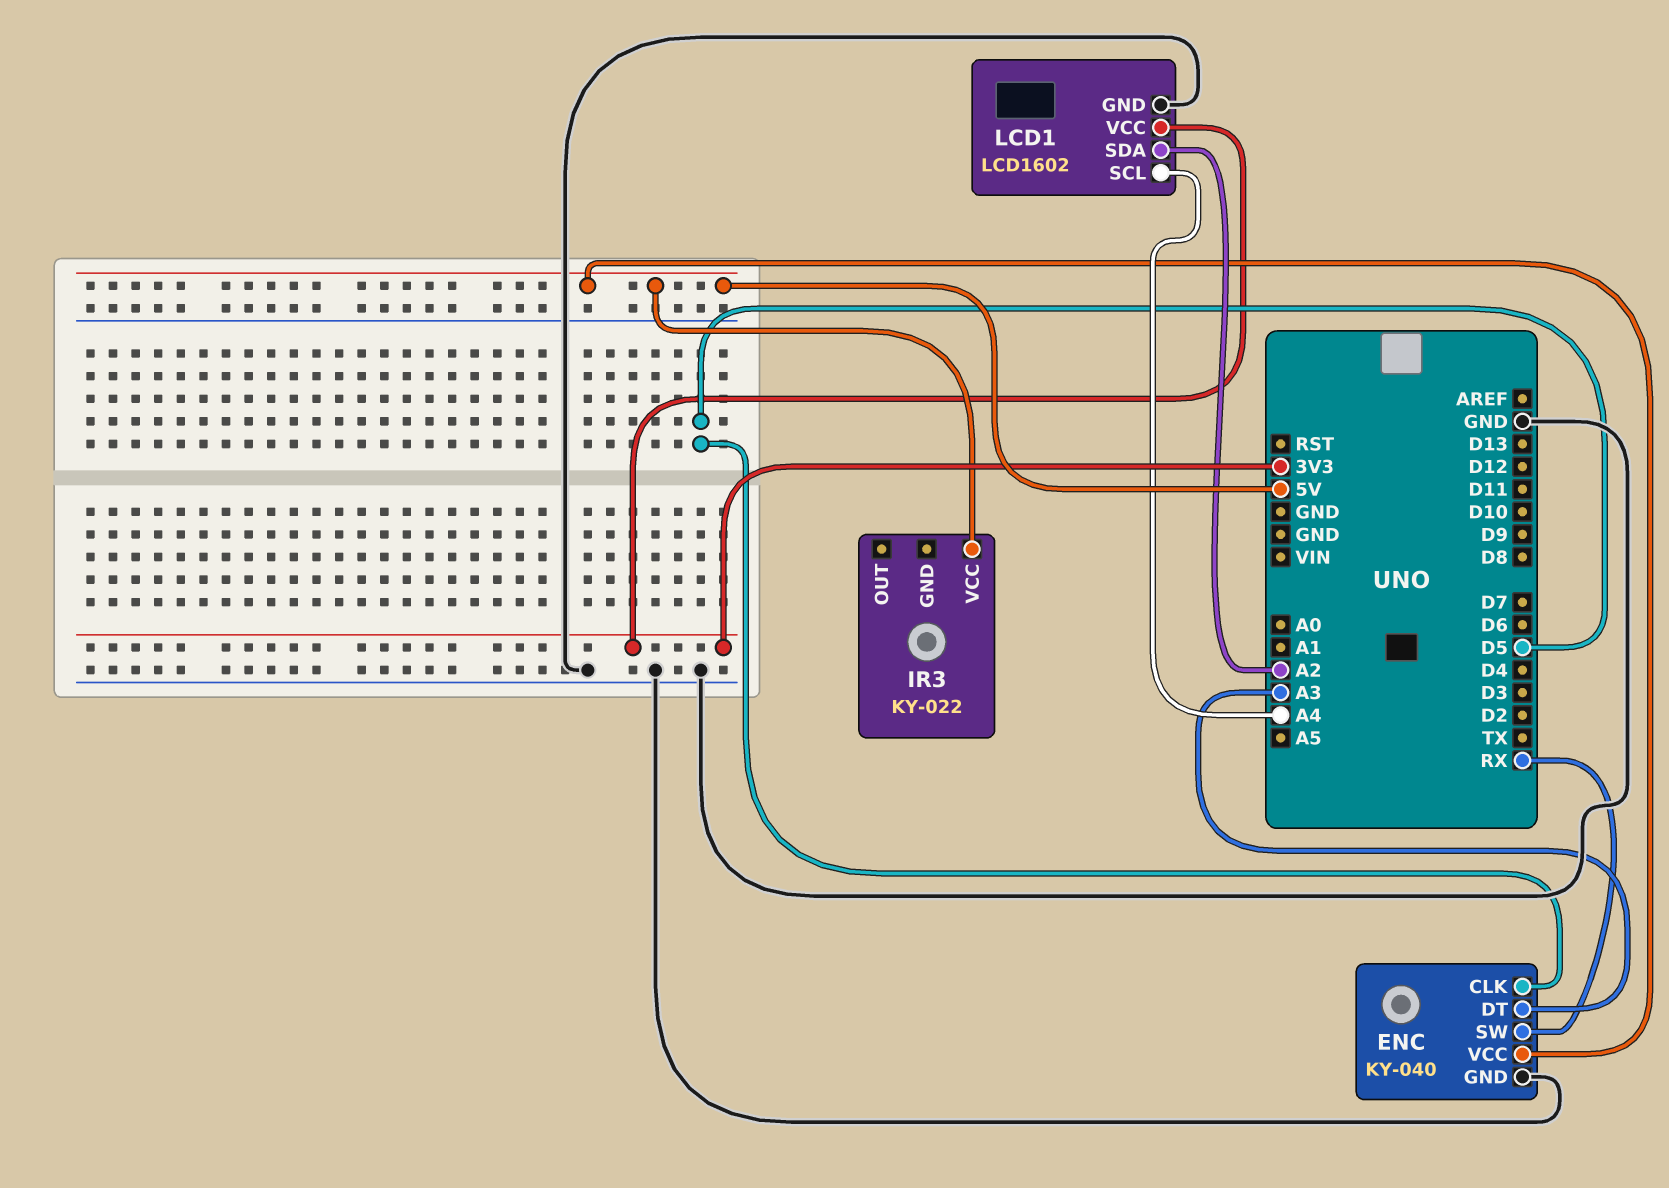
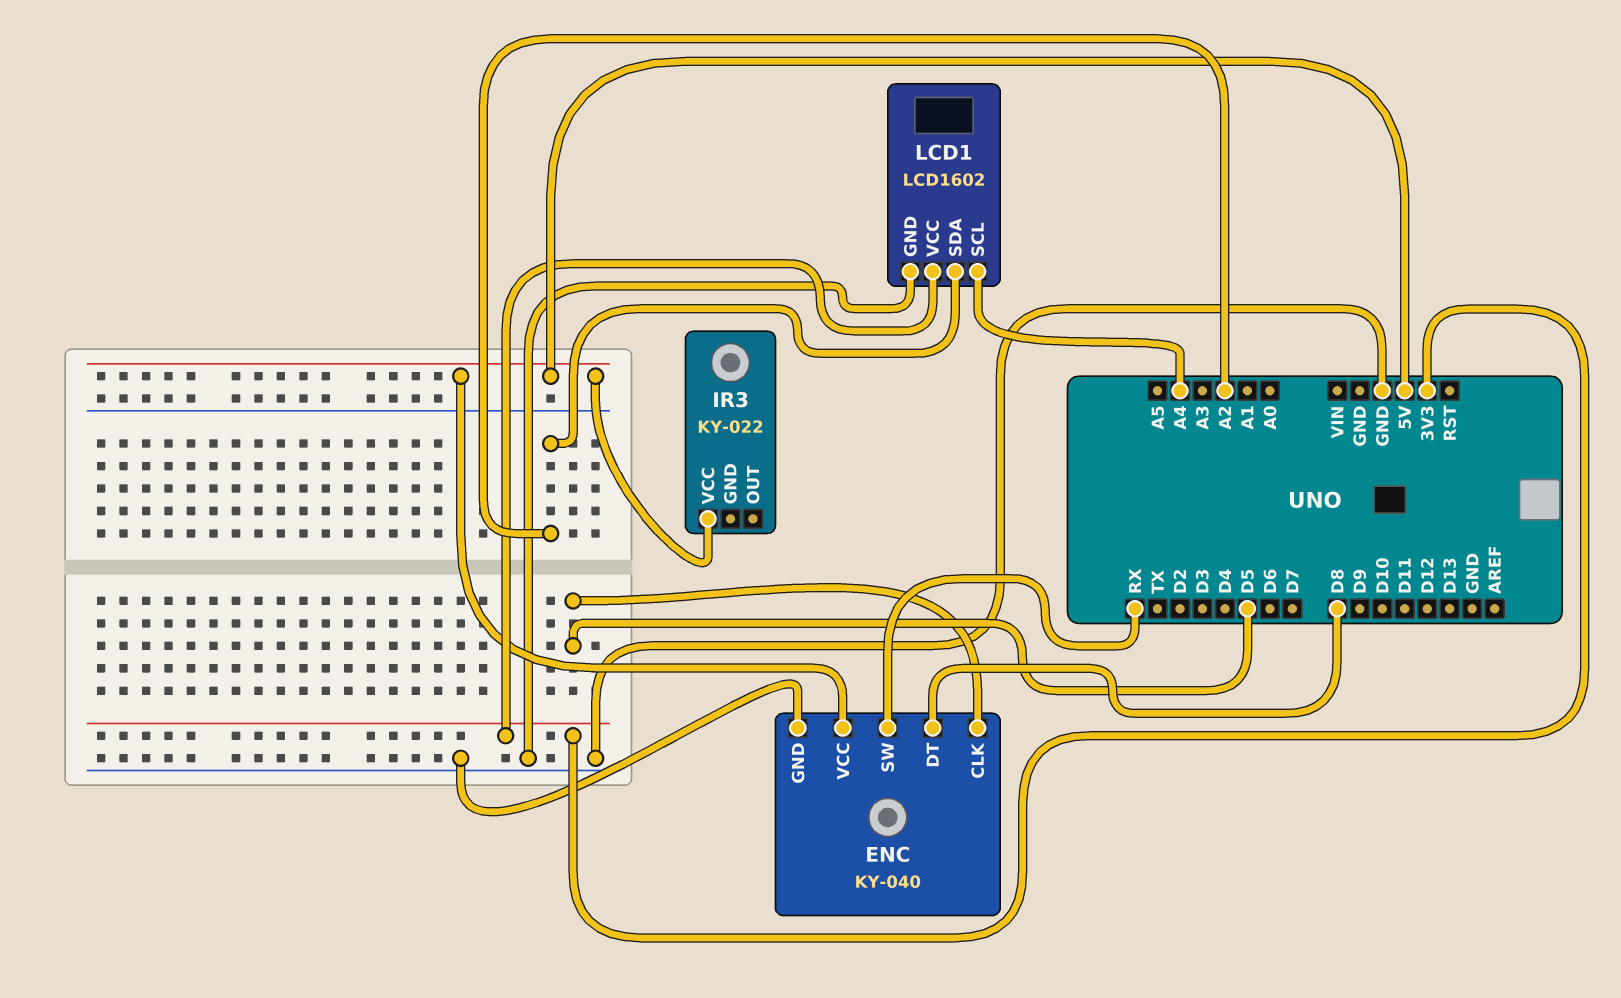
ENC pin DT: A3 -> D8

